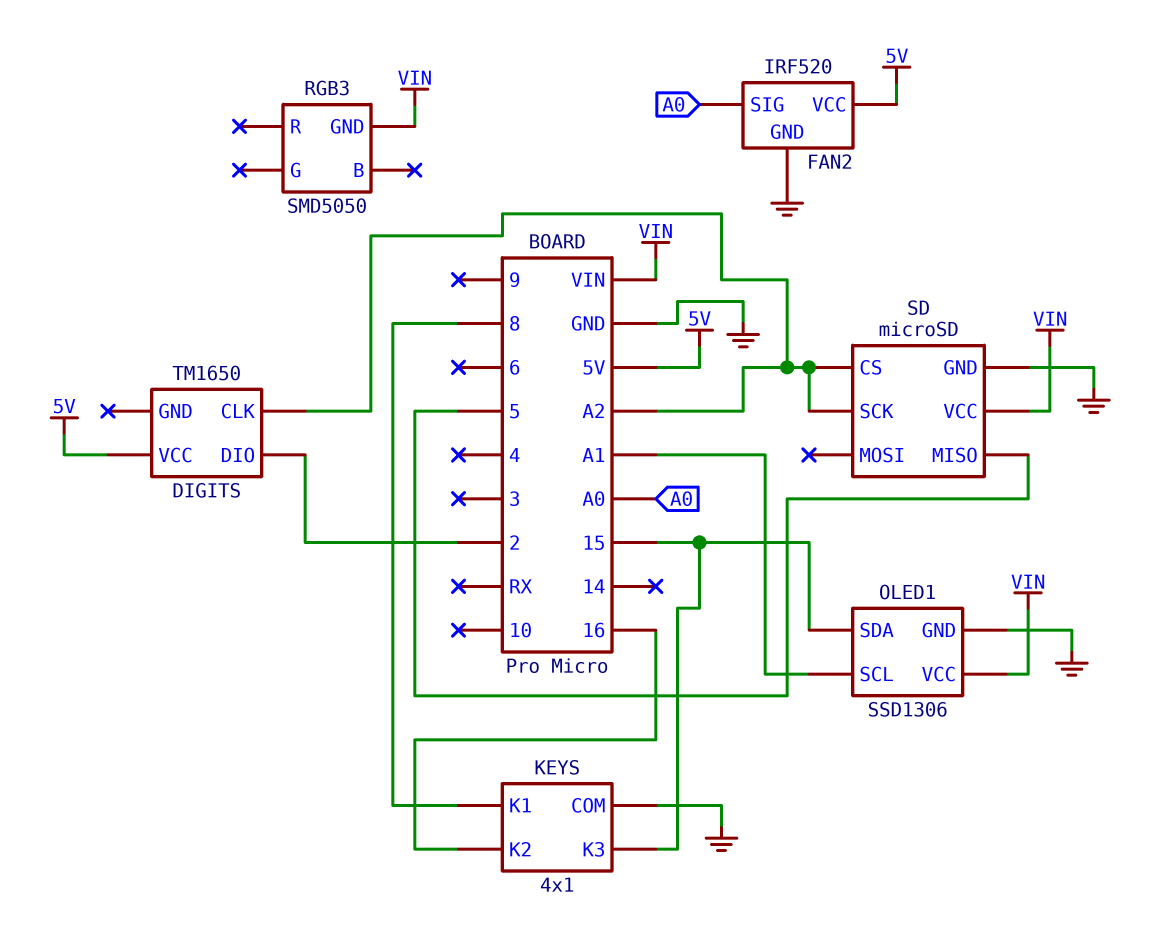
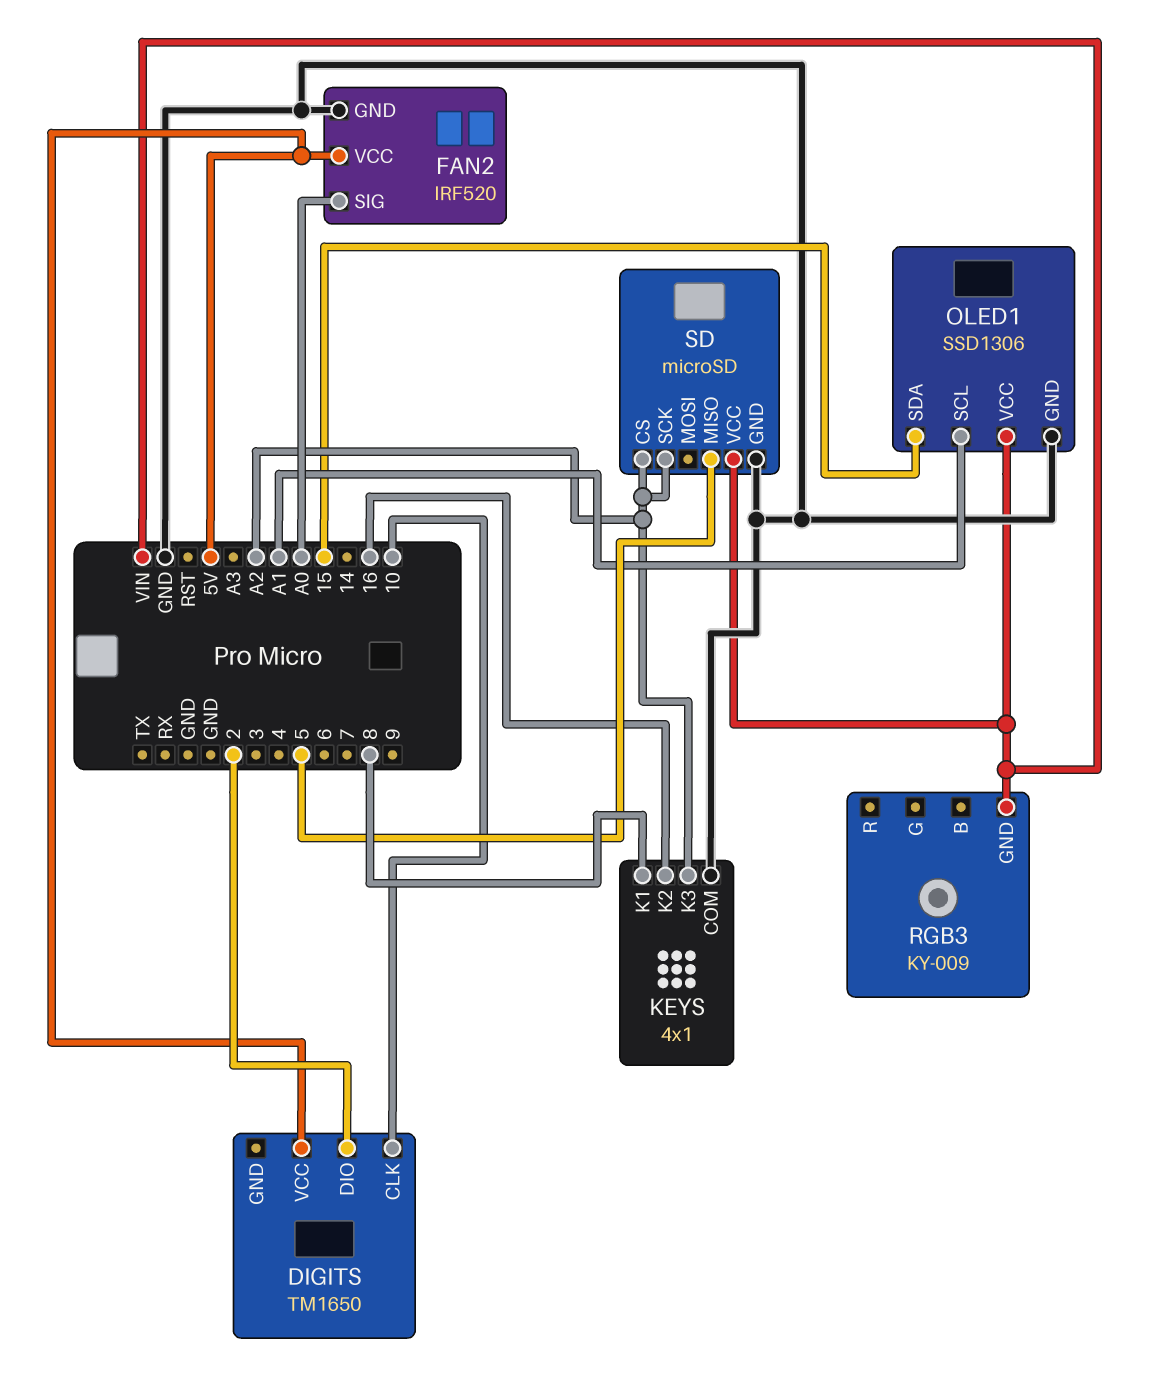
DIGITS pin CLK: A2 -> 10
KEYS pin K3: 15 -> A2
RGB3: SMD5050 -> KY-009

